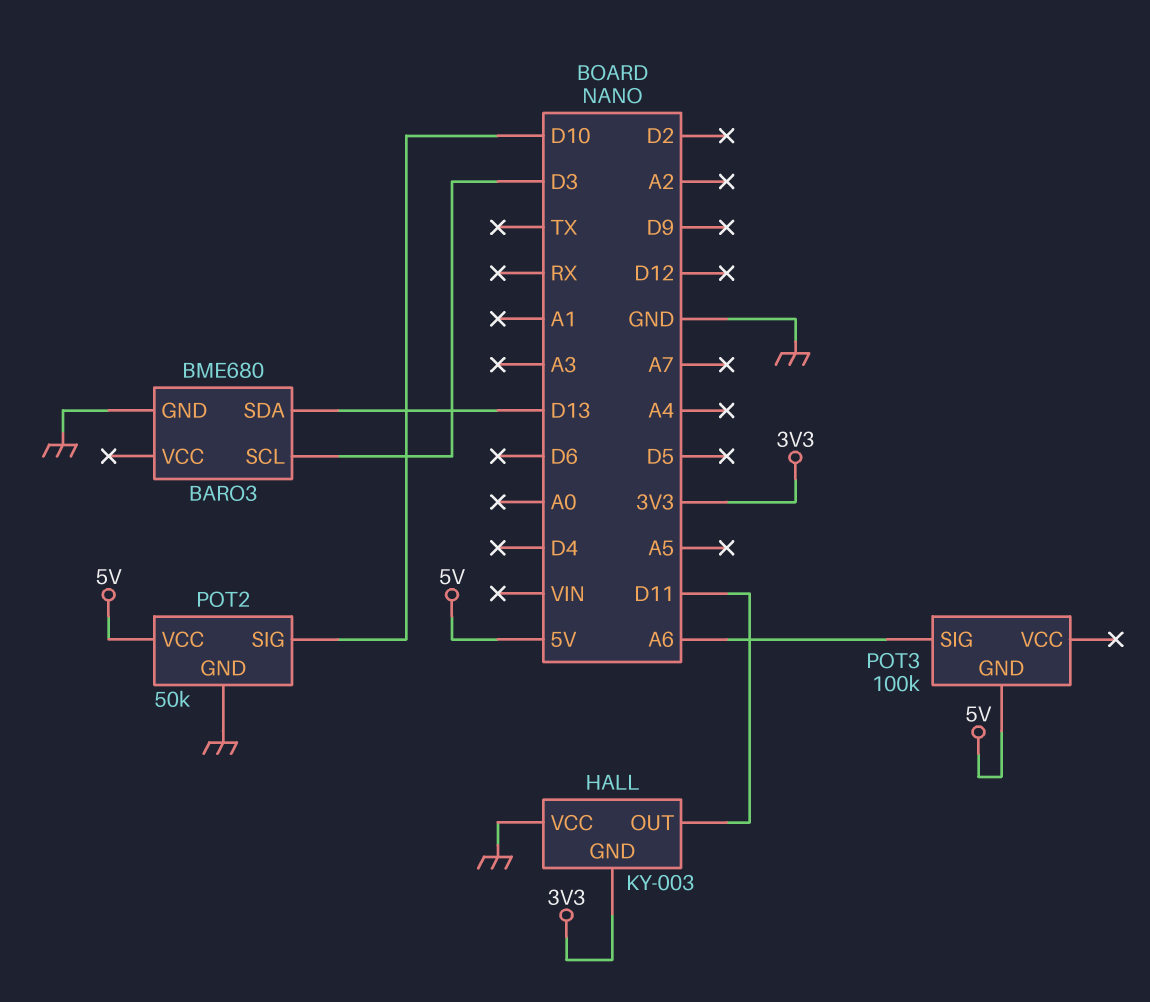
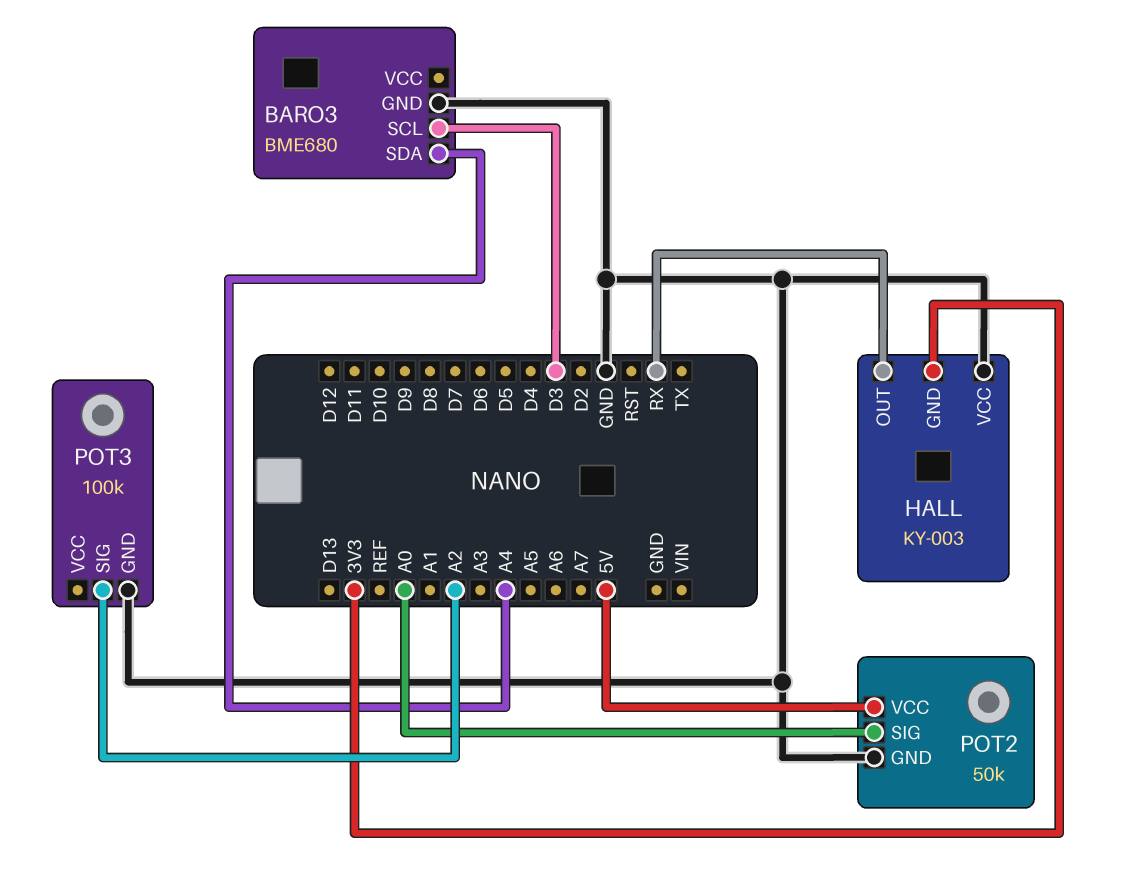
BARO3 pin SDA: D13 -> A4
HALL pin OUT: D11 -> RX
POT2 pin SIG: D10 -> A0
POT3 pin GND: 5V -> GND
POT3 pin SIG: A6 -> A2

